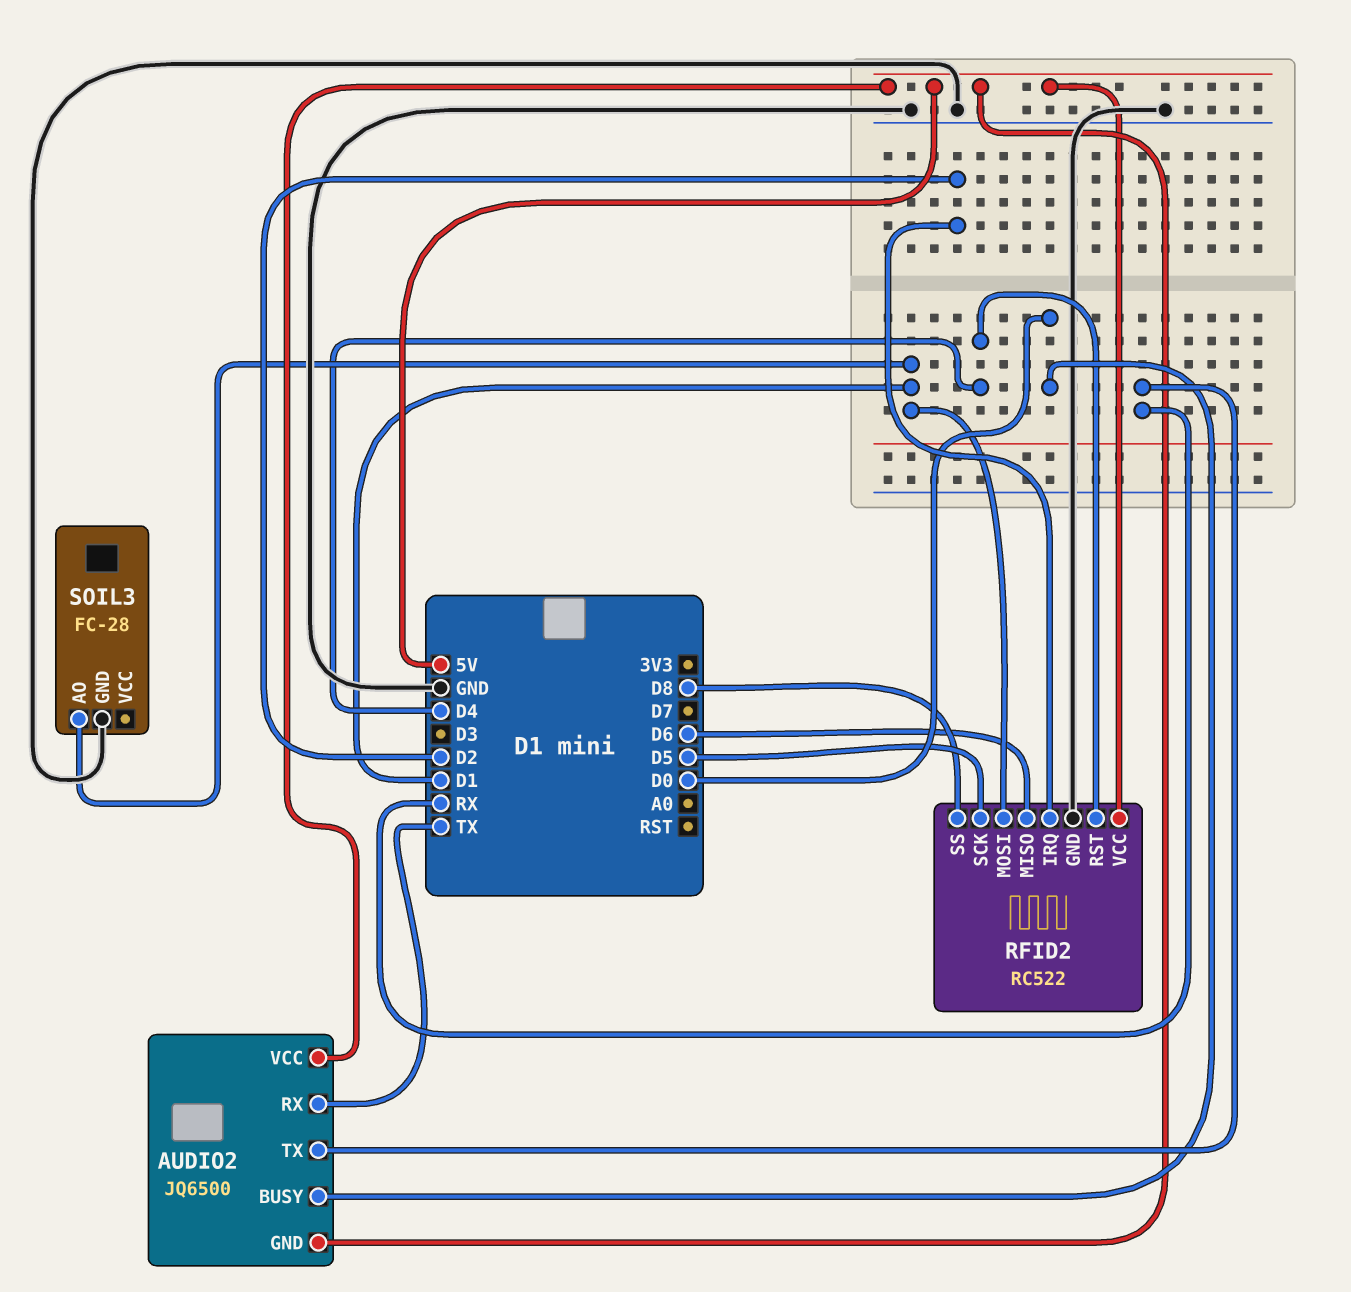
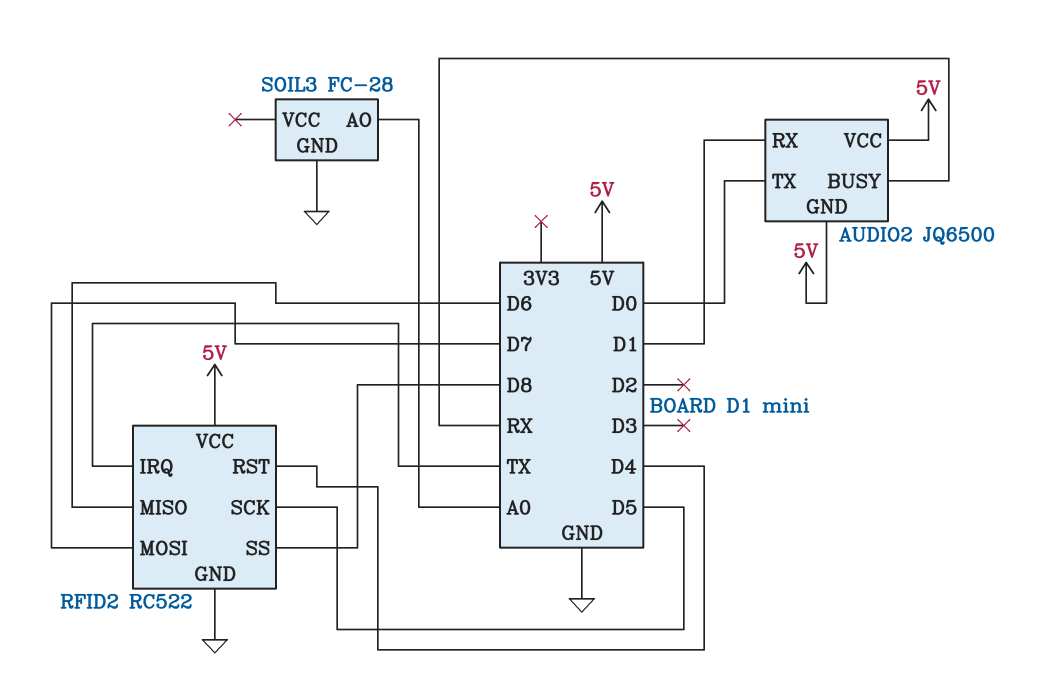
AUDIO2 pin BUSY: D0 -> RX
AUDIO2 pin RX: TX -> D1
AUDIO2 pin TX: RX -> D0
RFID2 pin IRQ: D2 -> TX
RFID2 pin MOSI: D1 -> D7
SOIL3 pin AO: D1 -> A0

